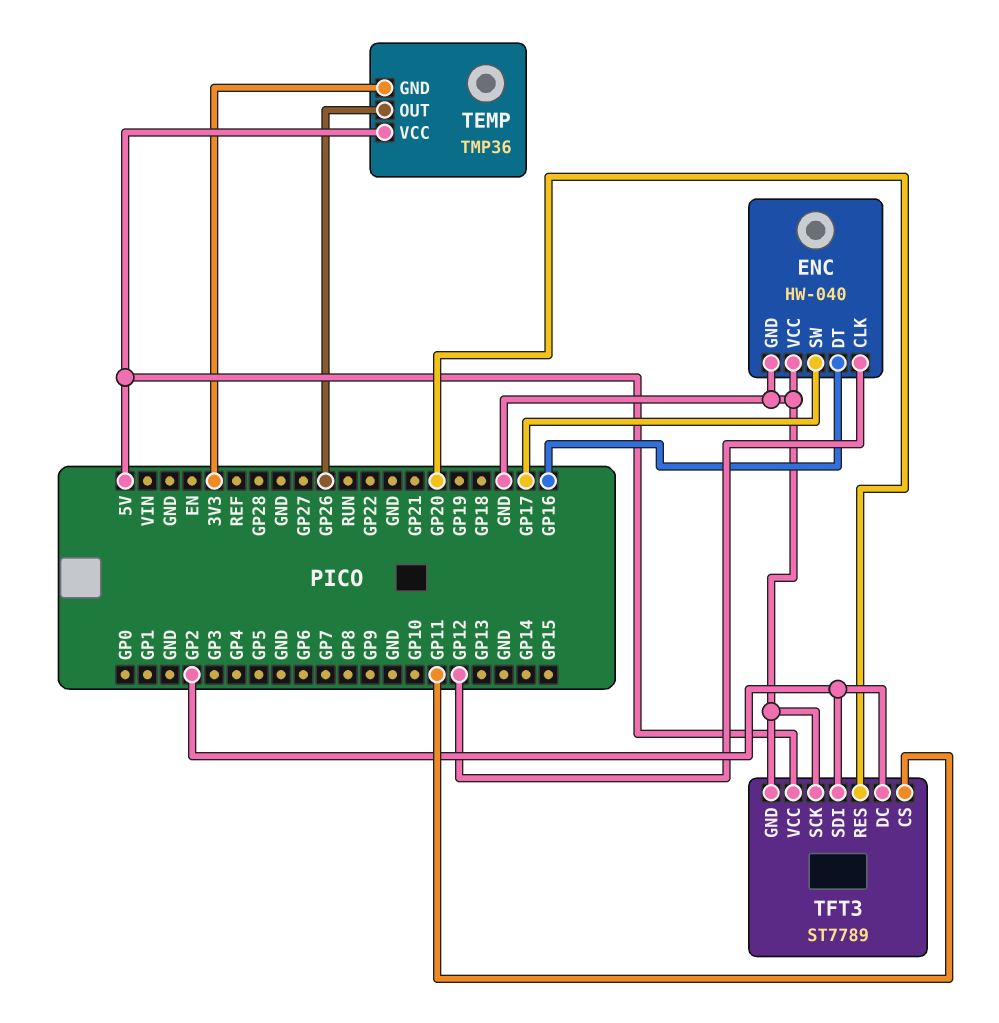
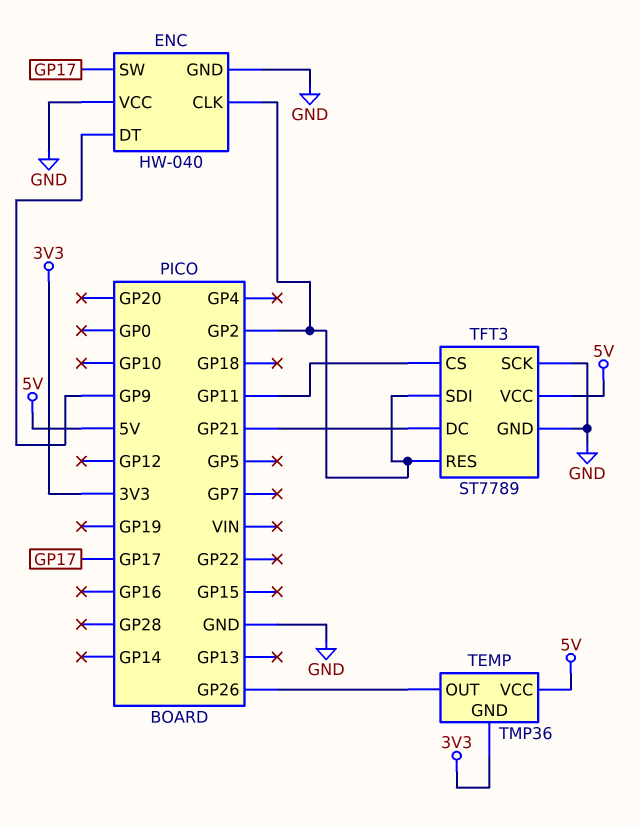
ENC pin CLK: GP12 -> GP2
ENC pin DT: GP16 -> GP9
TFT3 pin DC: GP2 -> GP21
TFT3 pin RES: GP20 -> GP2

